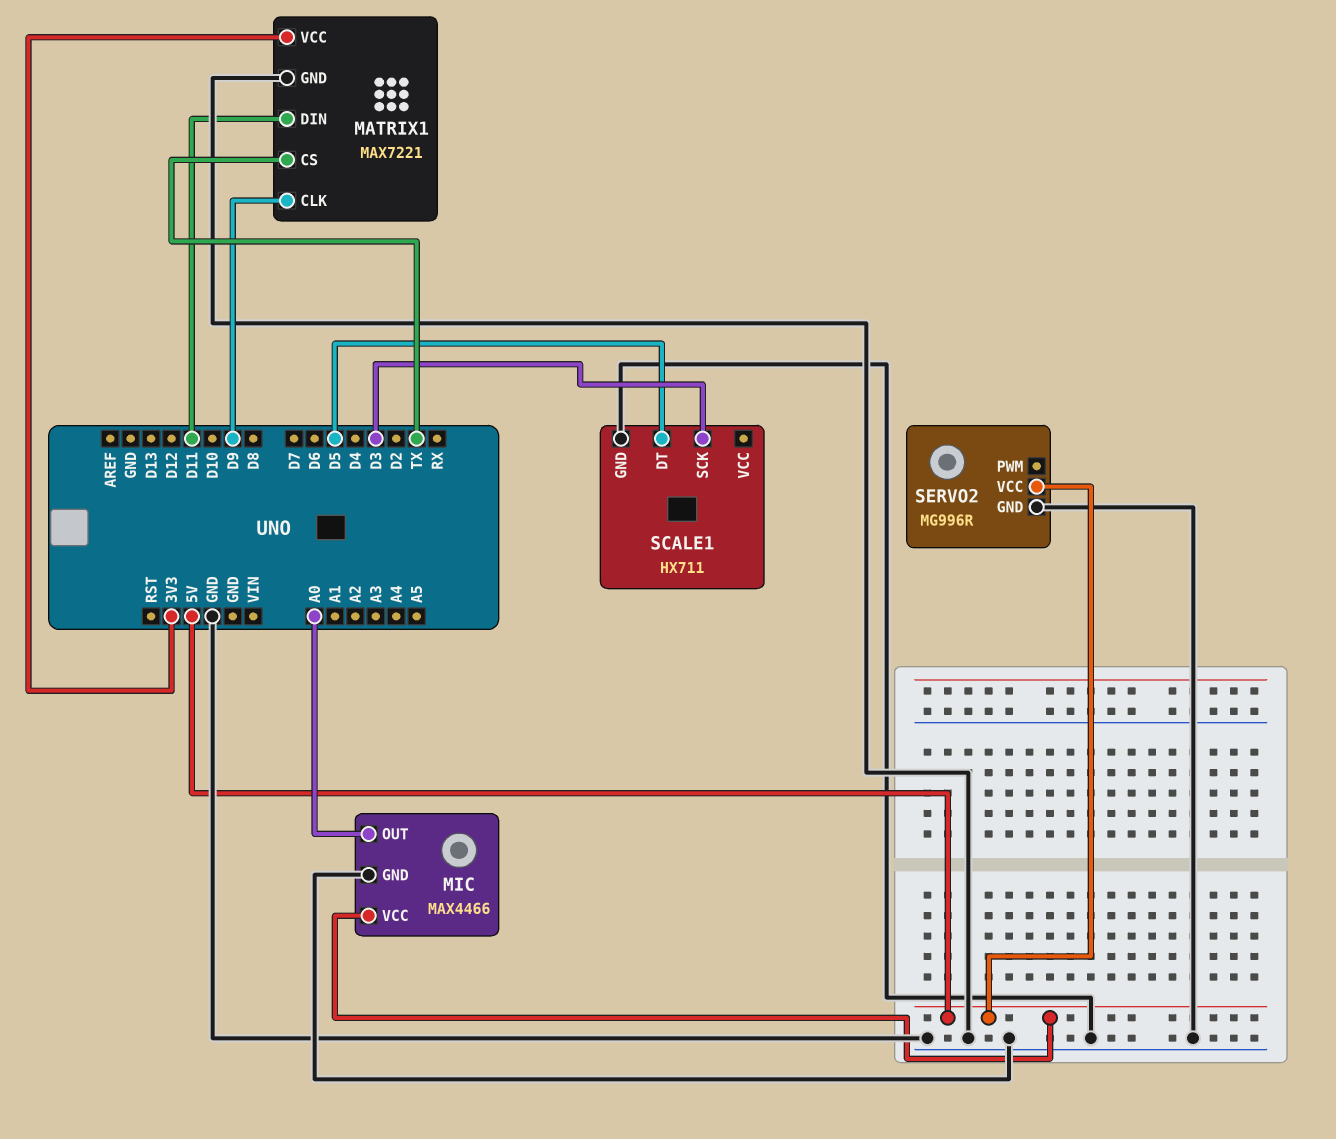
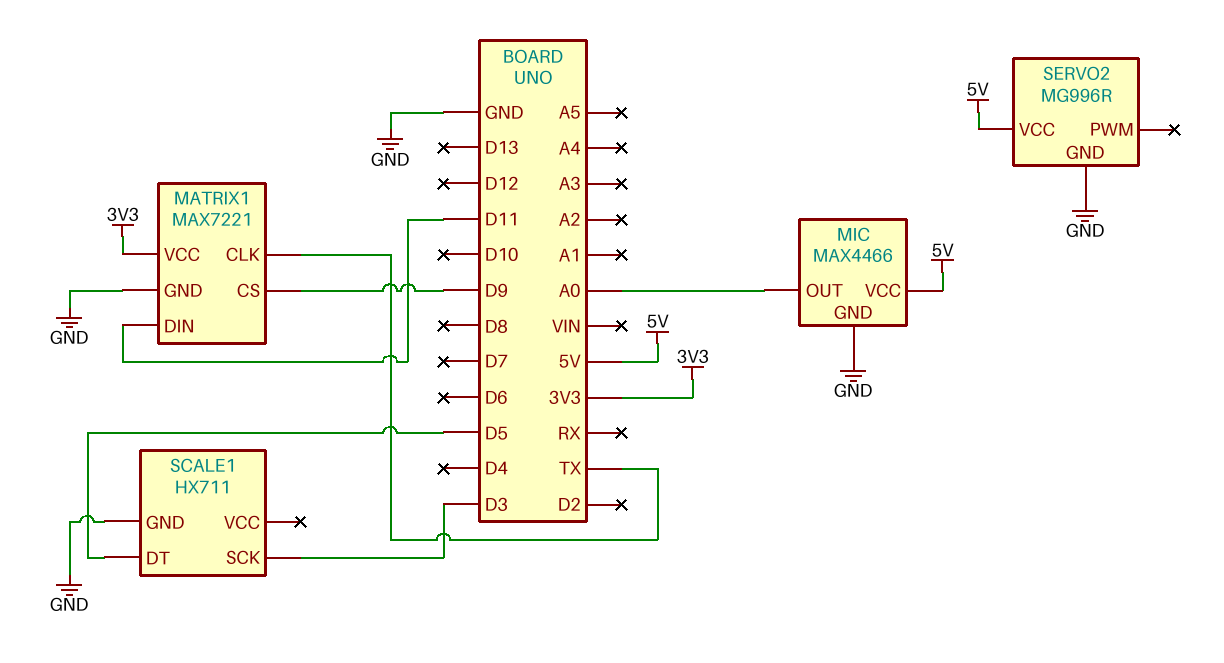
MATRIX1 pin CLK: D9 -> TX
MATRIX1 pin CS: TX -> D9

